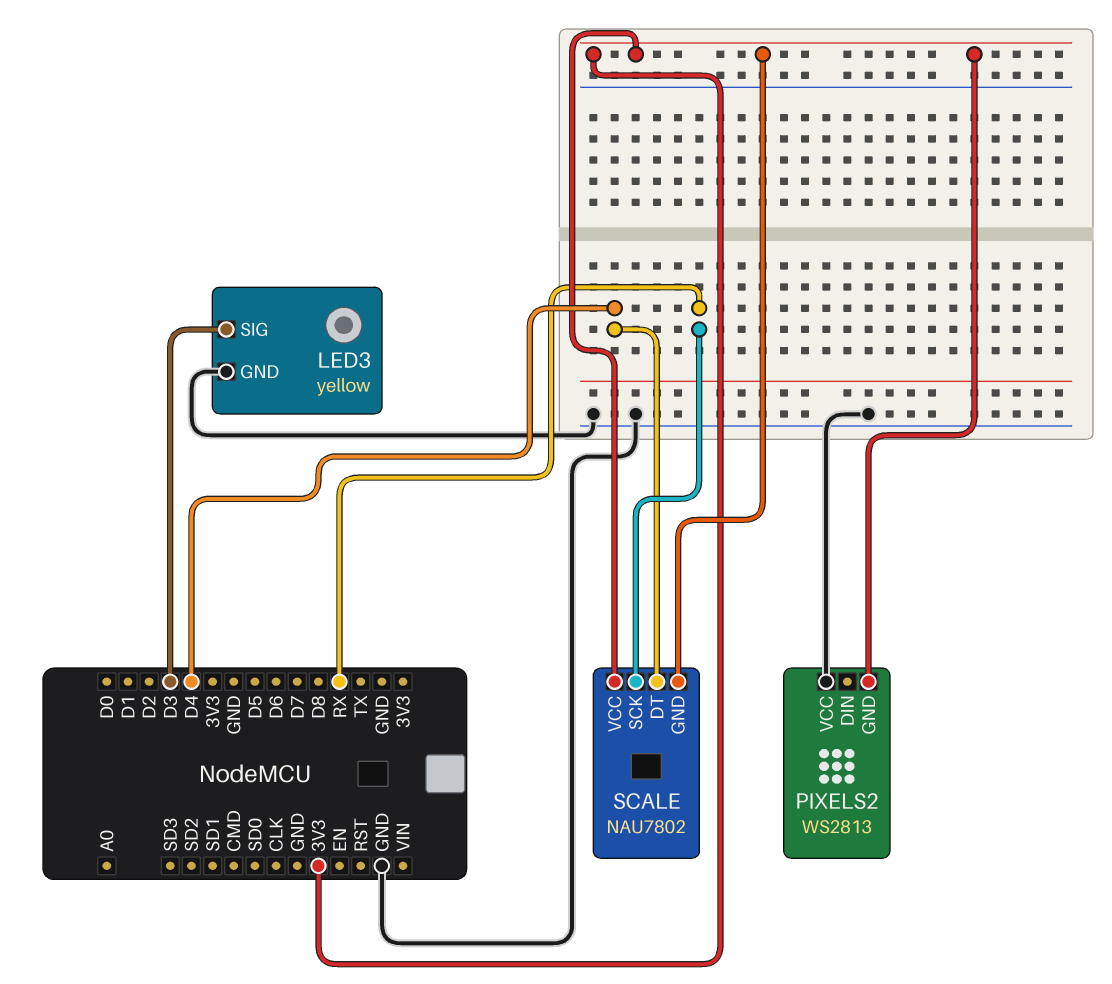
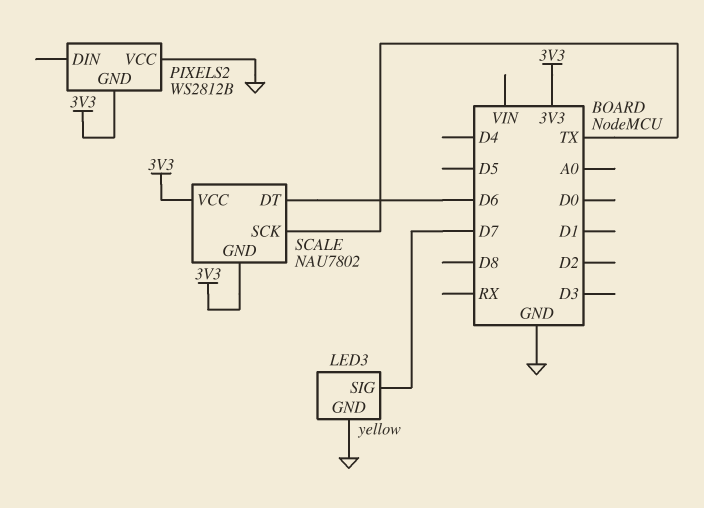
LED3 pin SIG: D3 -> D7
PIXELS2: WS2813 -> WS2812B
SCALE pin DT: D4 -> D6
SCALE pin SCK: RX -> TX

